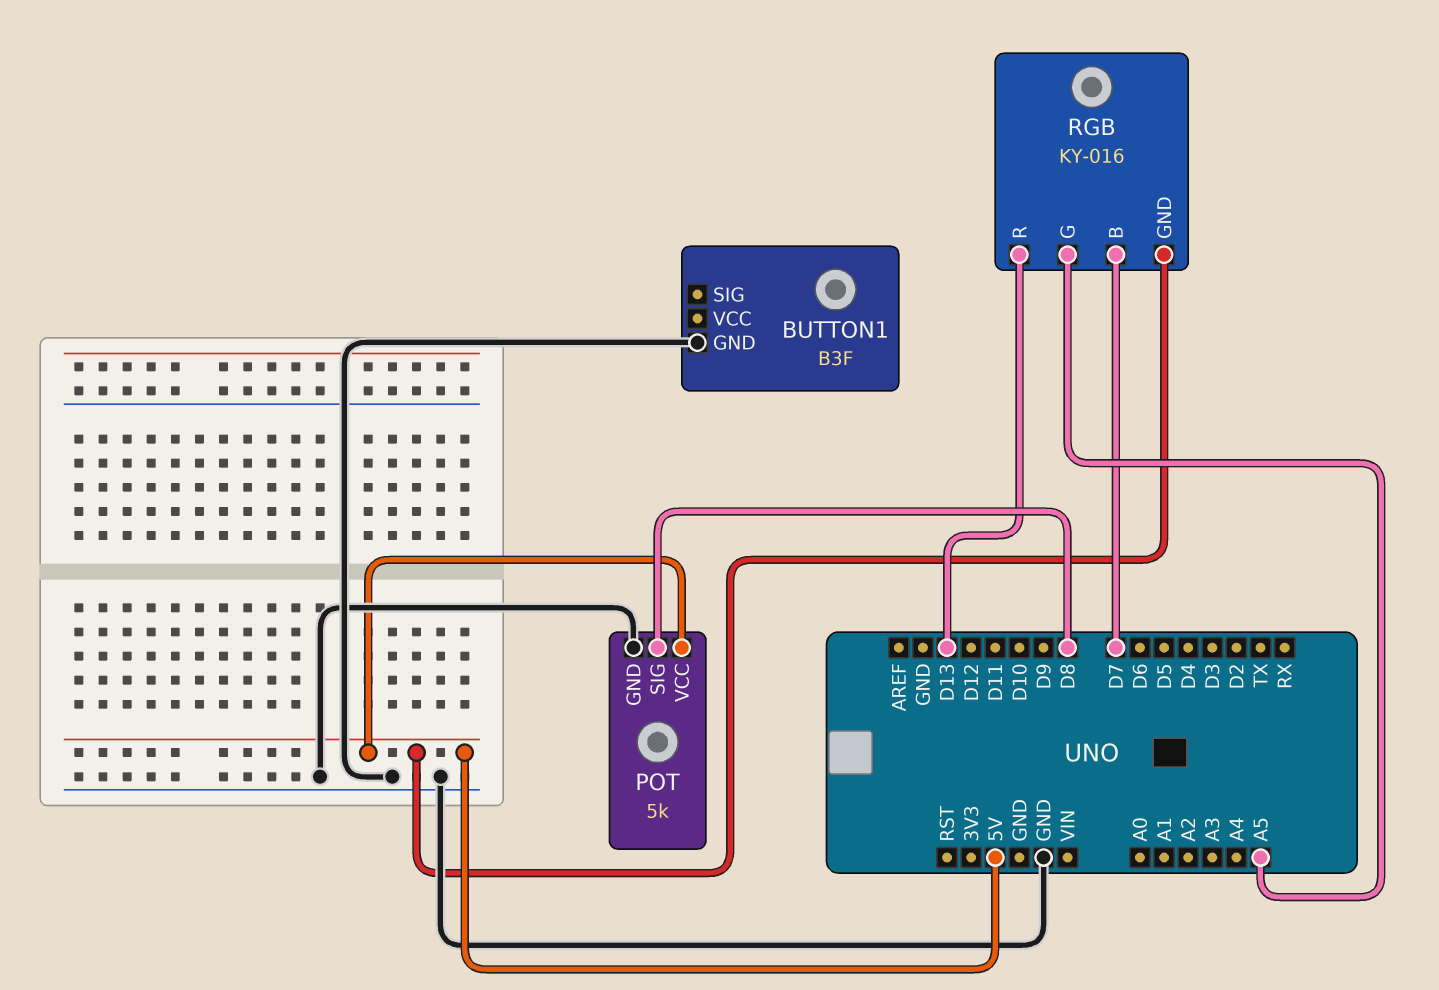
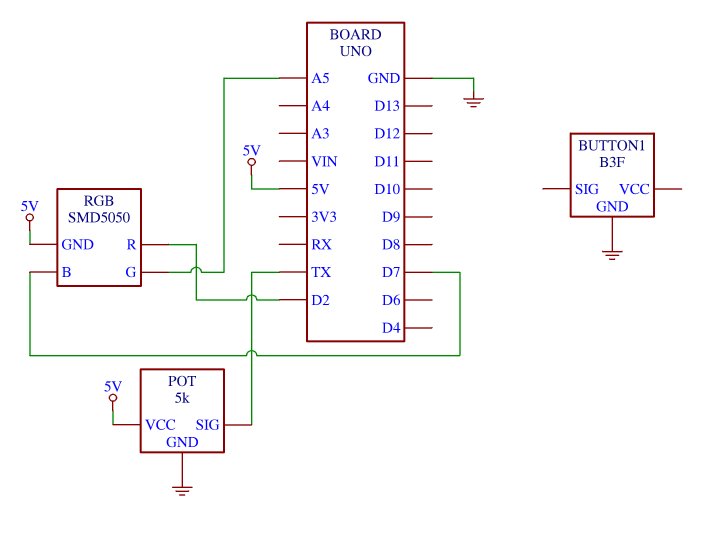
POT pin SIG: D8 -> TX
RGB: KY-016 -> SMD5050
RGB pin R: D13 -> D2

